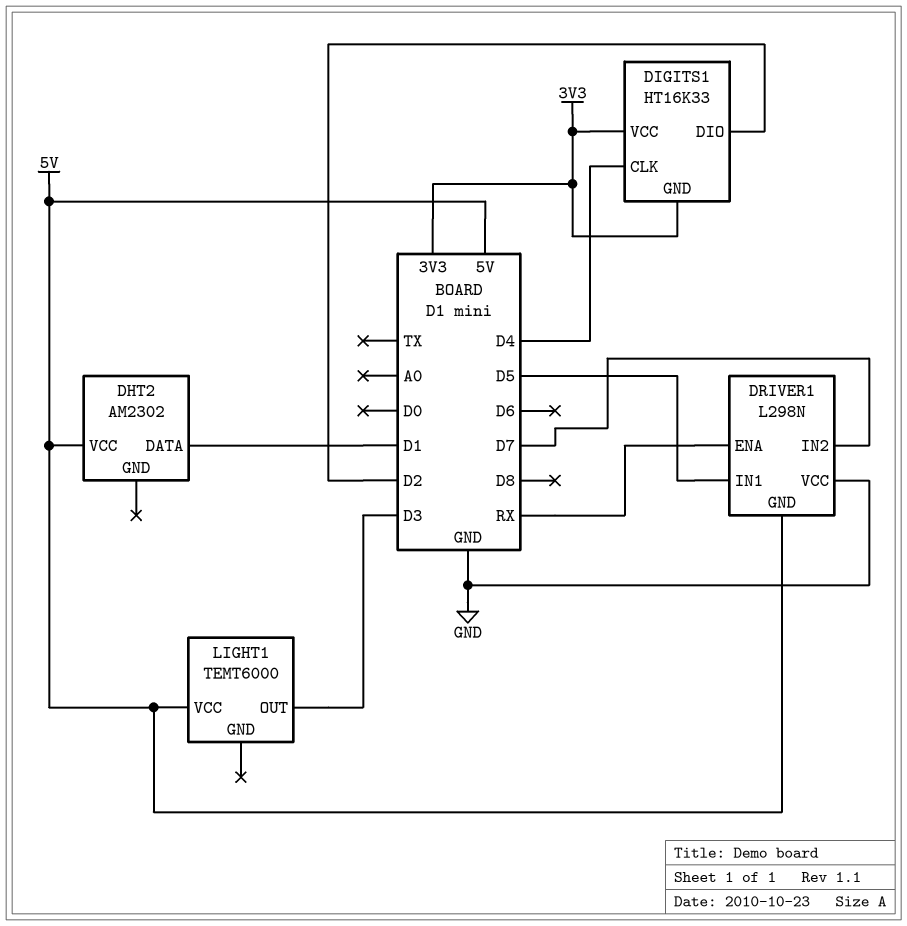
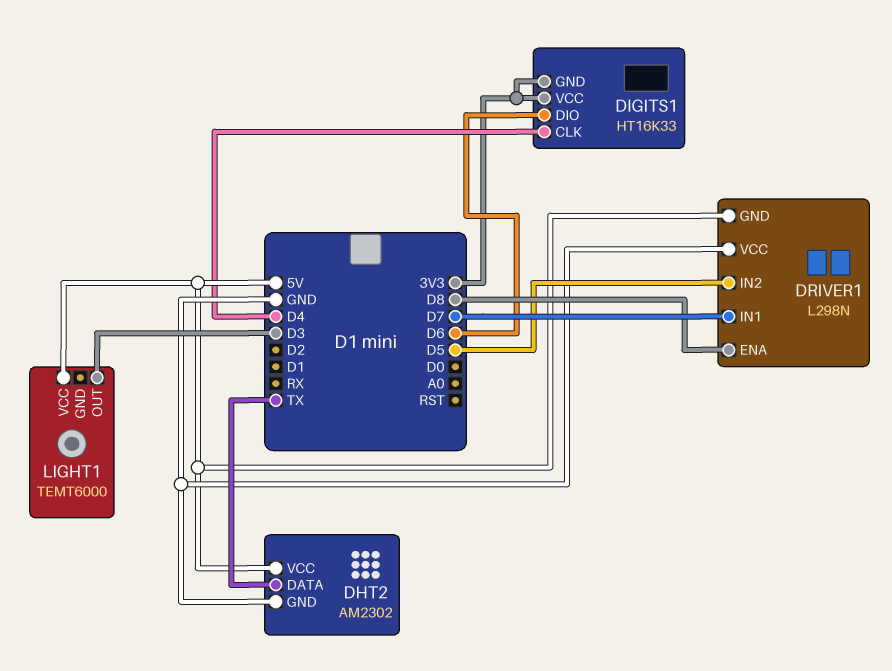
DHT2 pin DATA: D1 -> TX
DHT2 pin GND: none -> GND
DIGITS1 pin DIO: D2 -> D6
DRIVER1 pin ENA: RX -> D8
DRIVER1 pin IN1: D5 -> D7
DRIVER1 pin IN2: D7 -> D5

